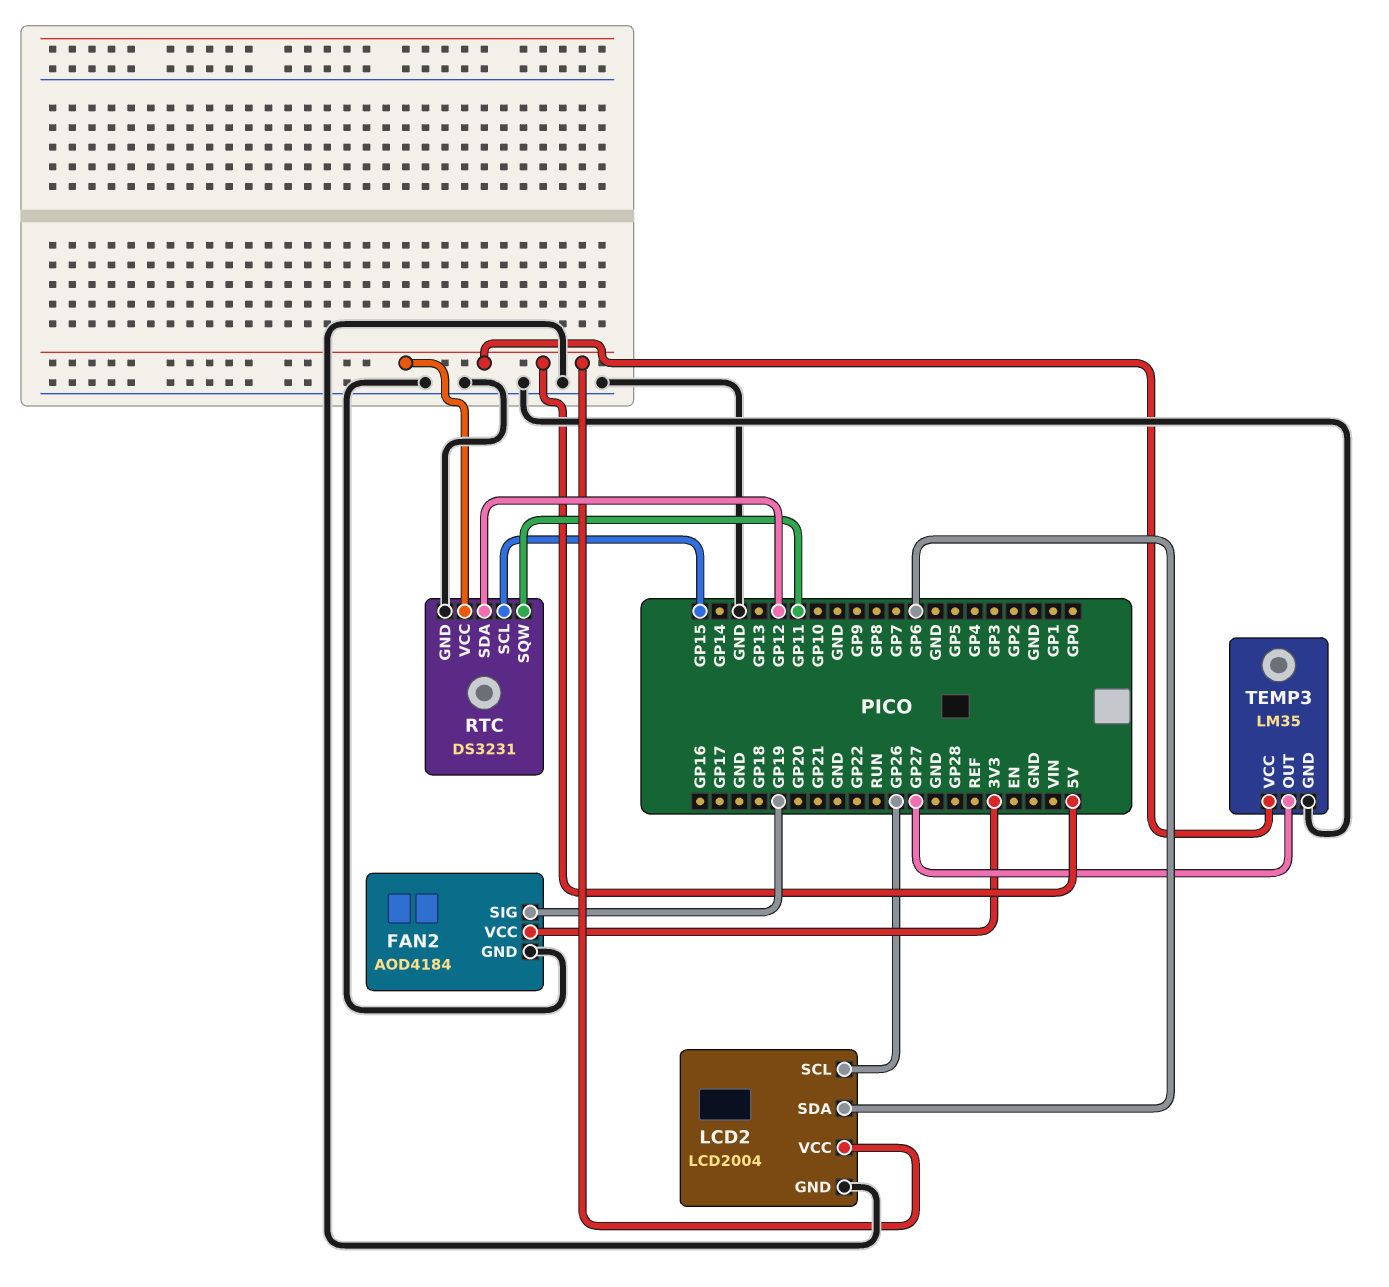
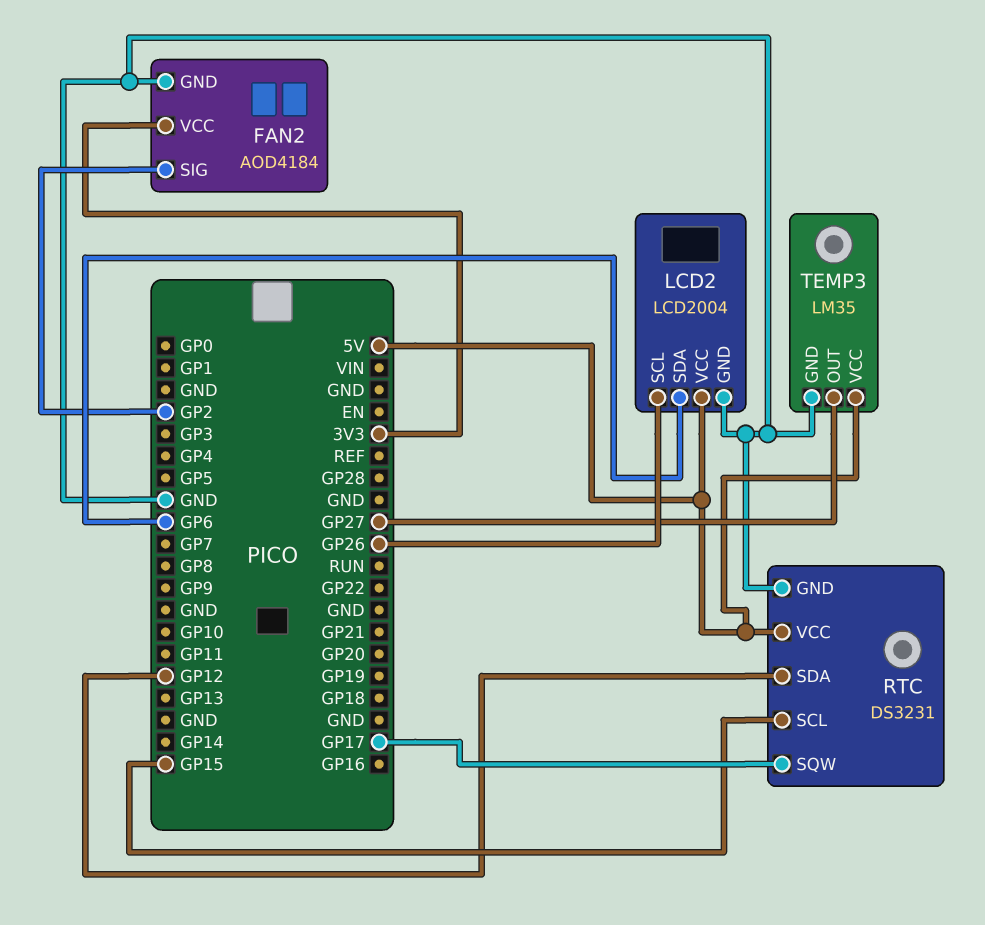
FAN2 pin SIG: GP19 -> GP2
RTC pin SQW: GP11 -> GP17

